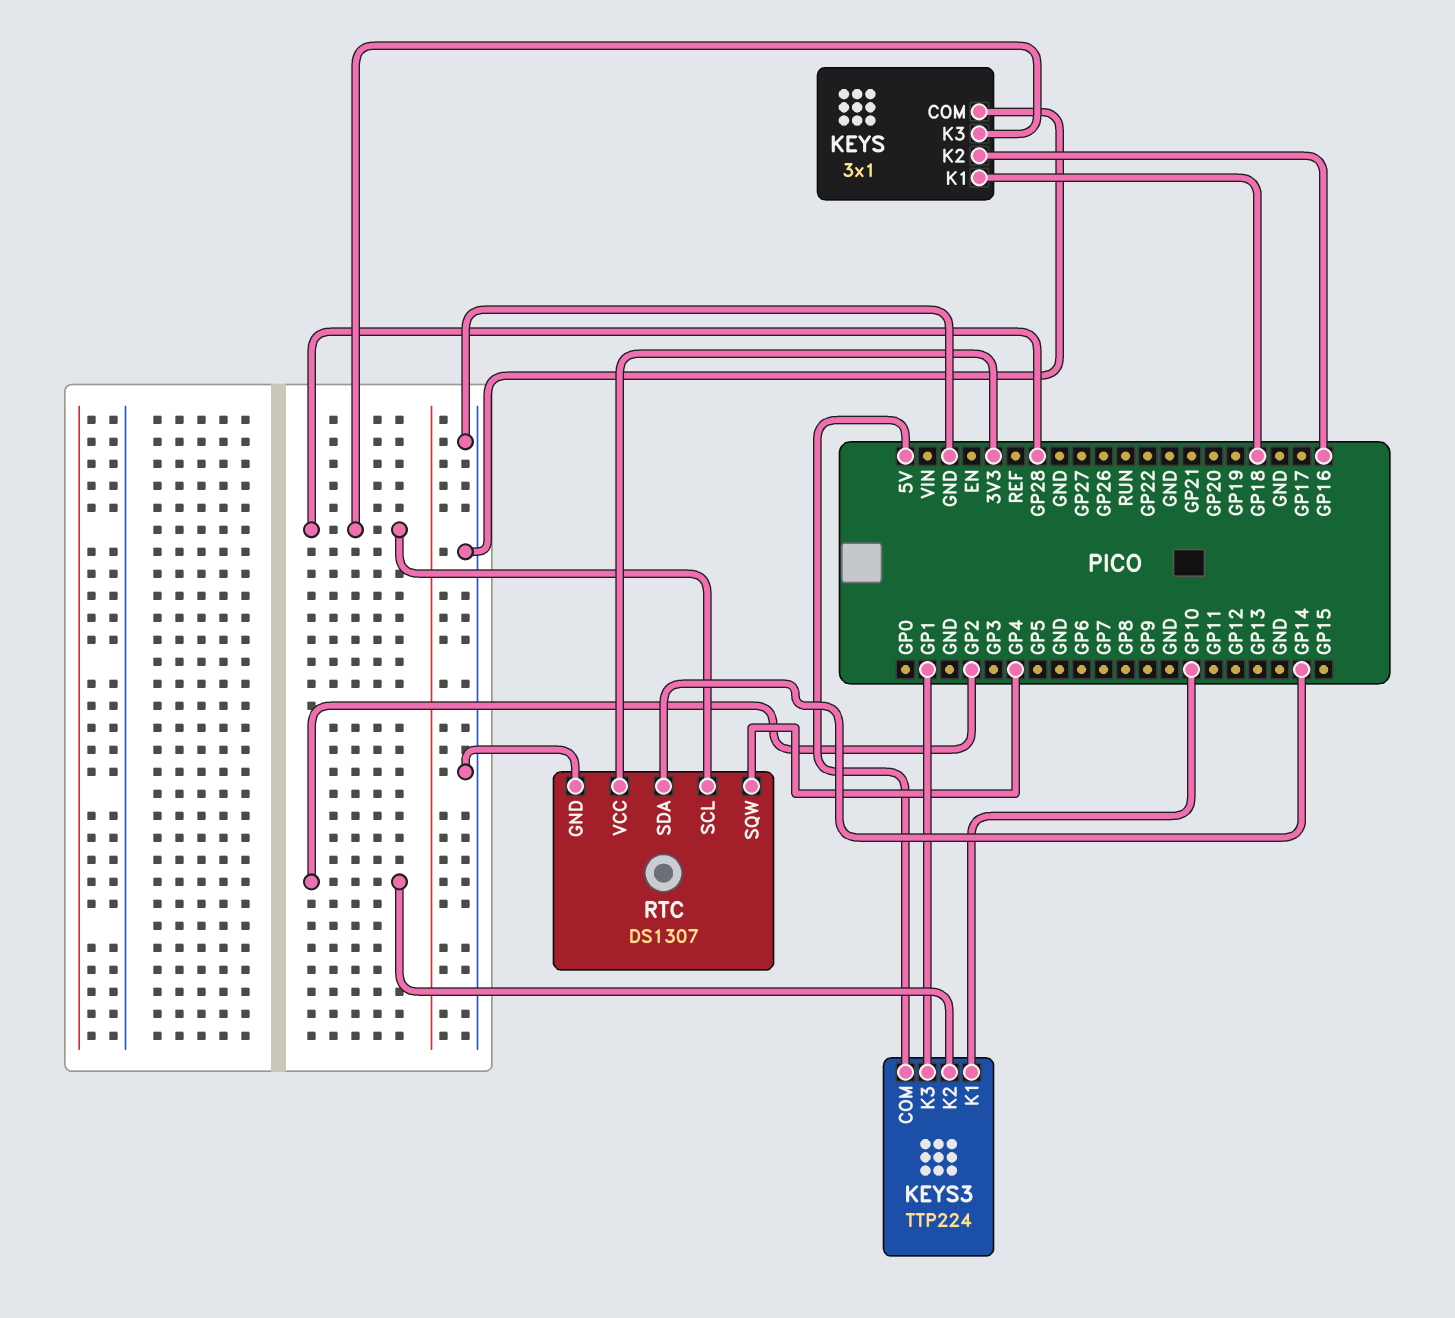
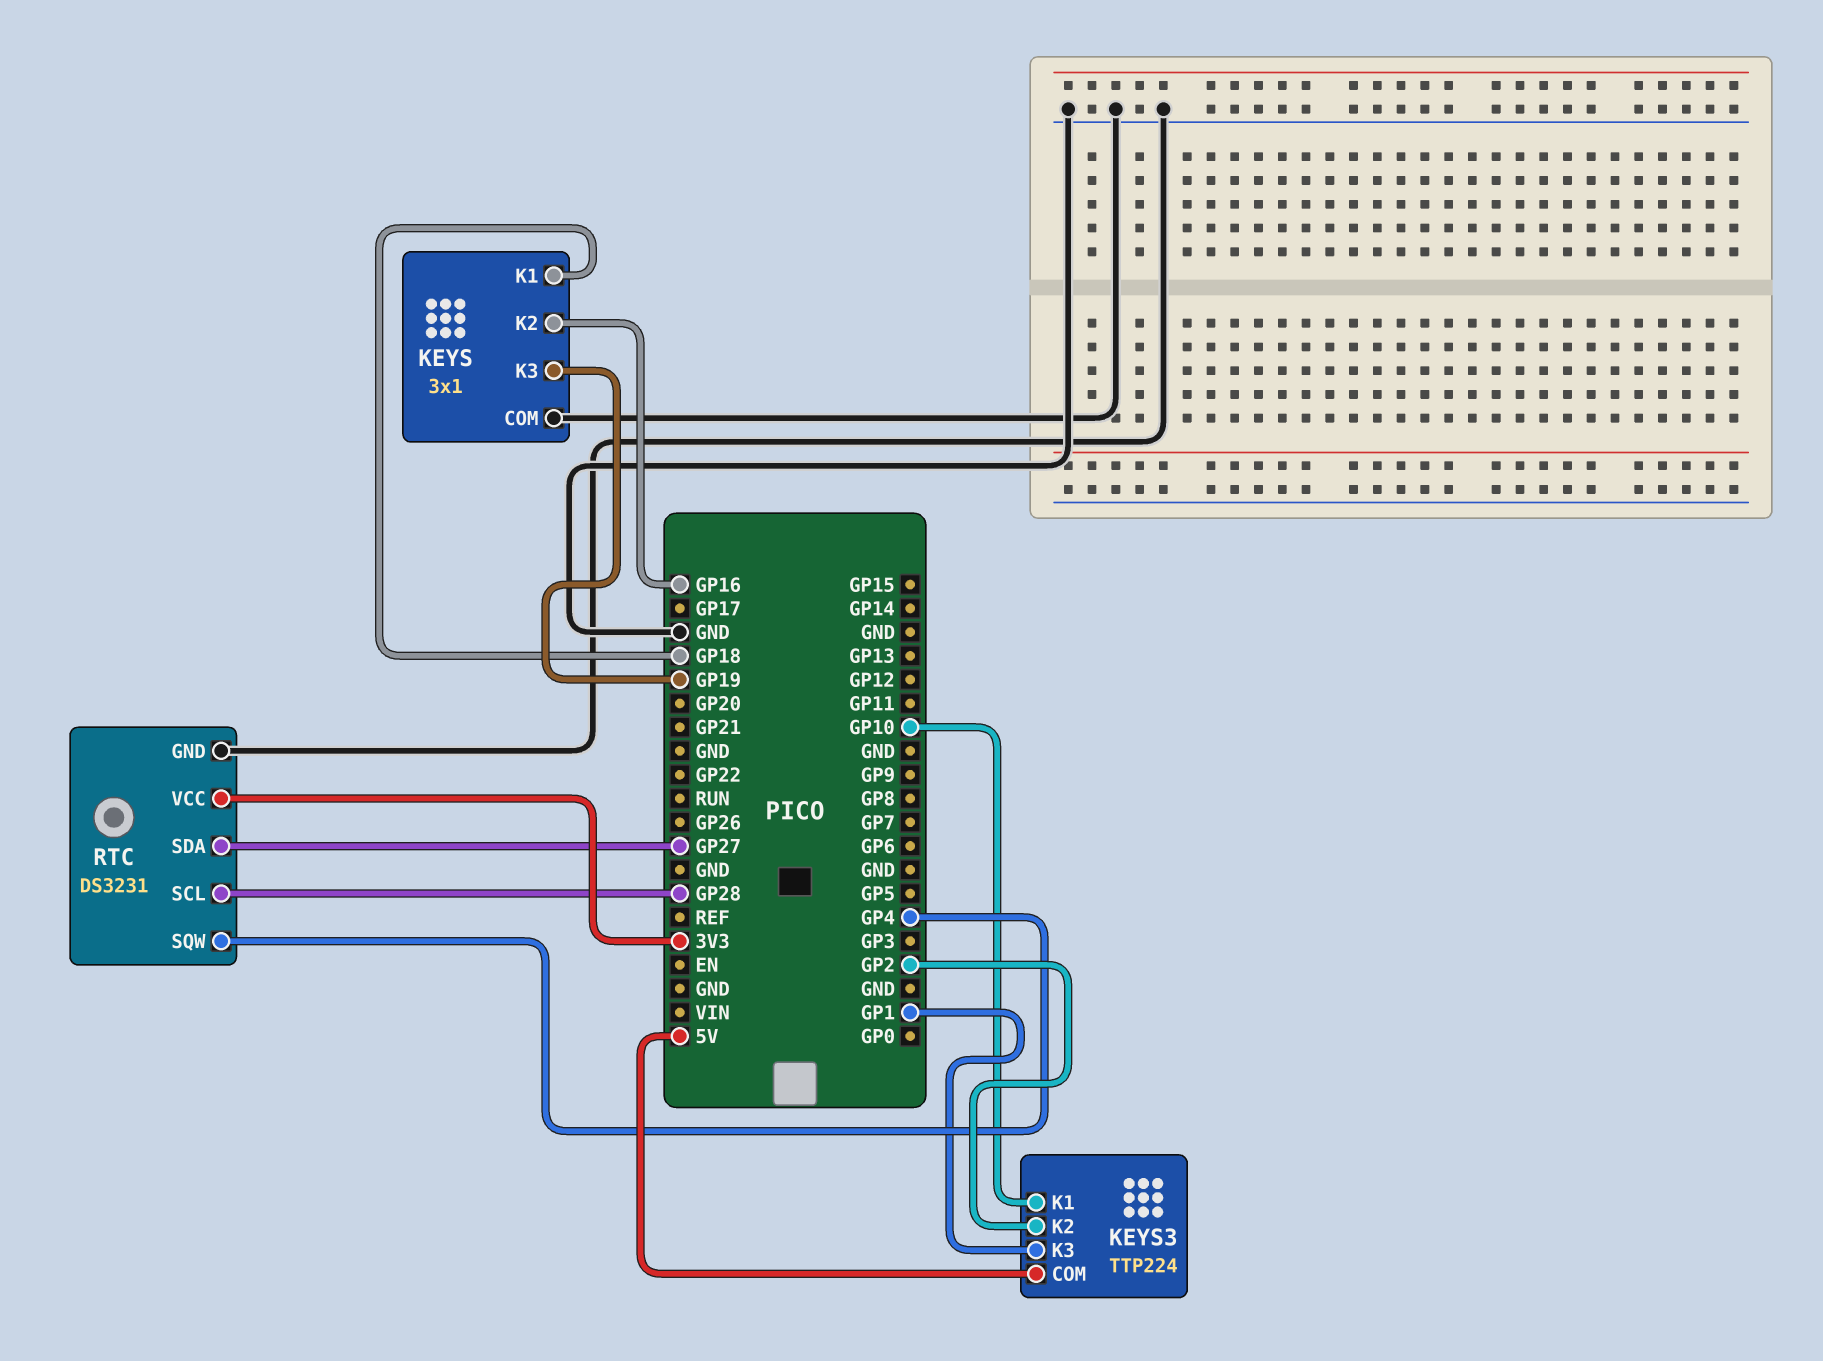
KEYS pin K3: GP28 -> GP19
RTC: DS1307 -> DS3231
RTC pin SDA: GP14 -> GP27

